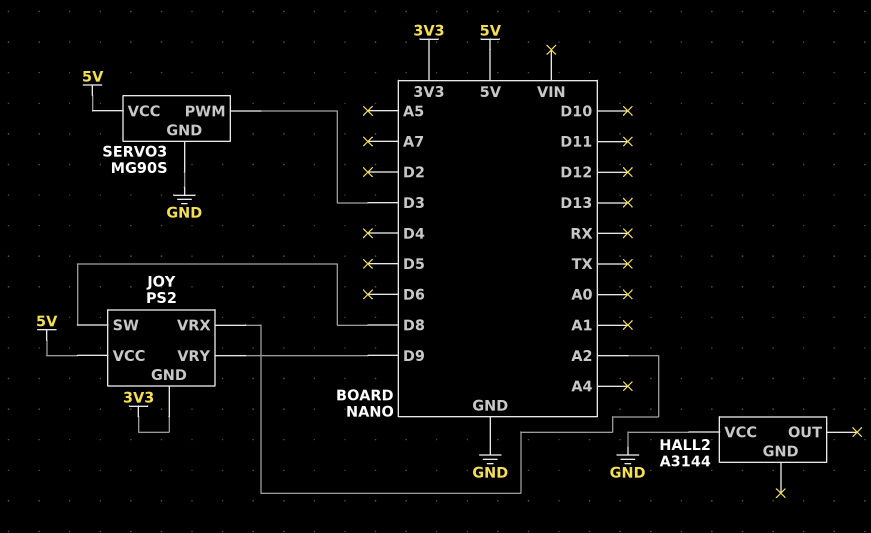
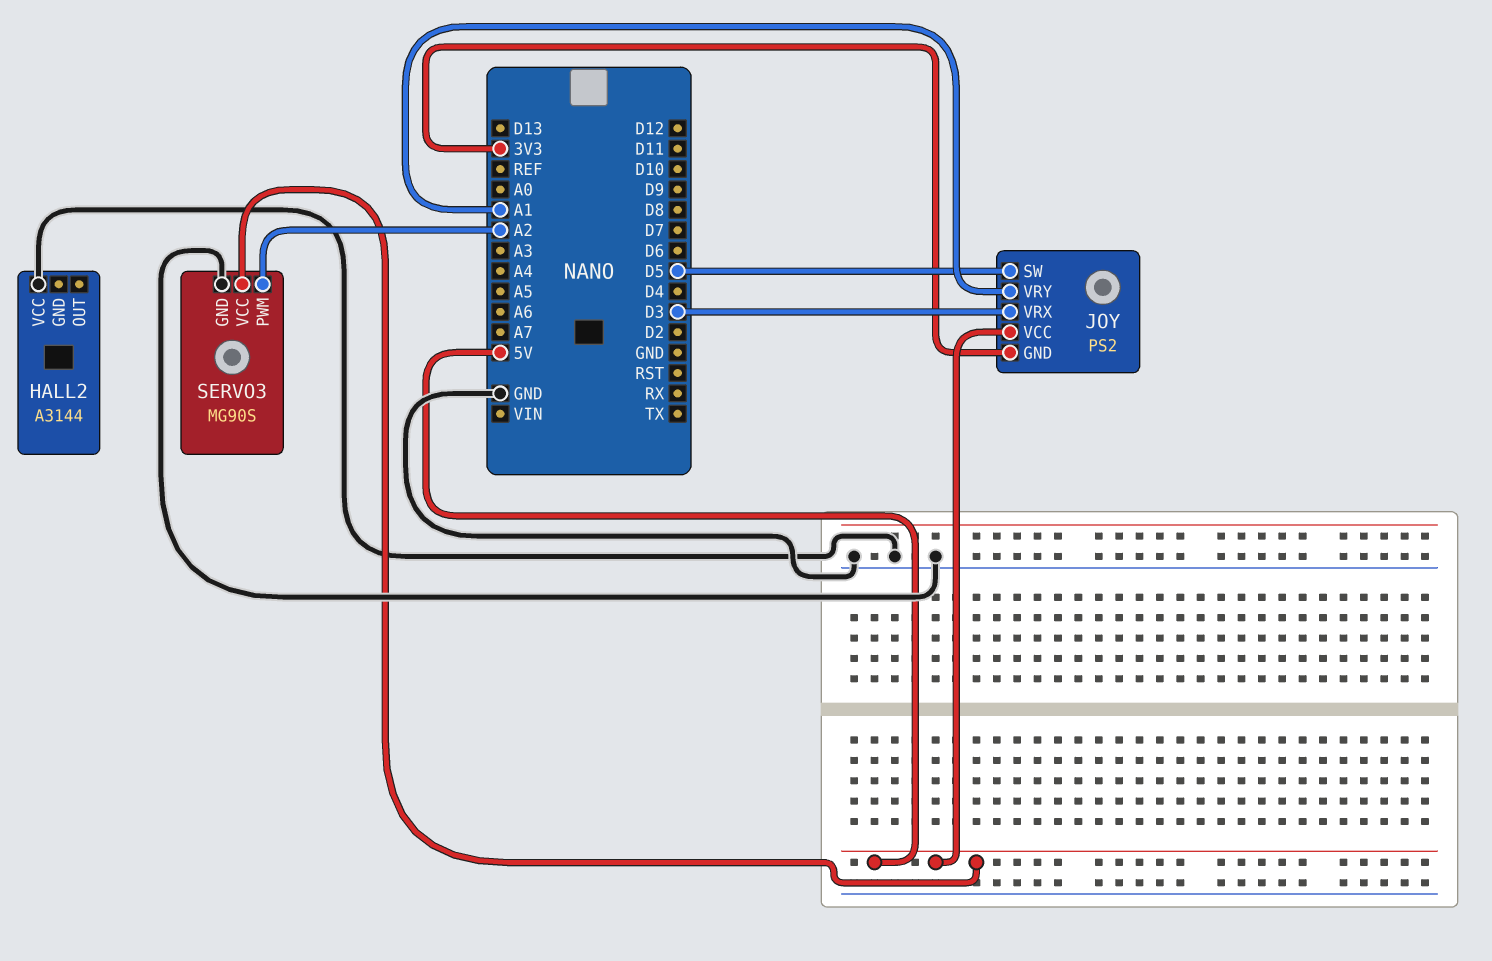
JOY pin SW: D8 -> D5
JOY pin VRX: A2 -> D3
JOY pin VRY: D9 -> A1
SERVO3 pin PWM: D3 -> A2

